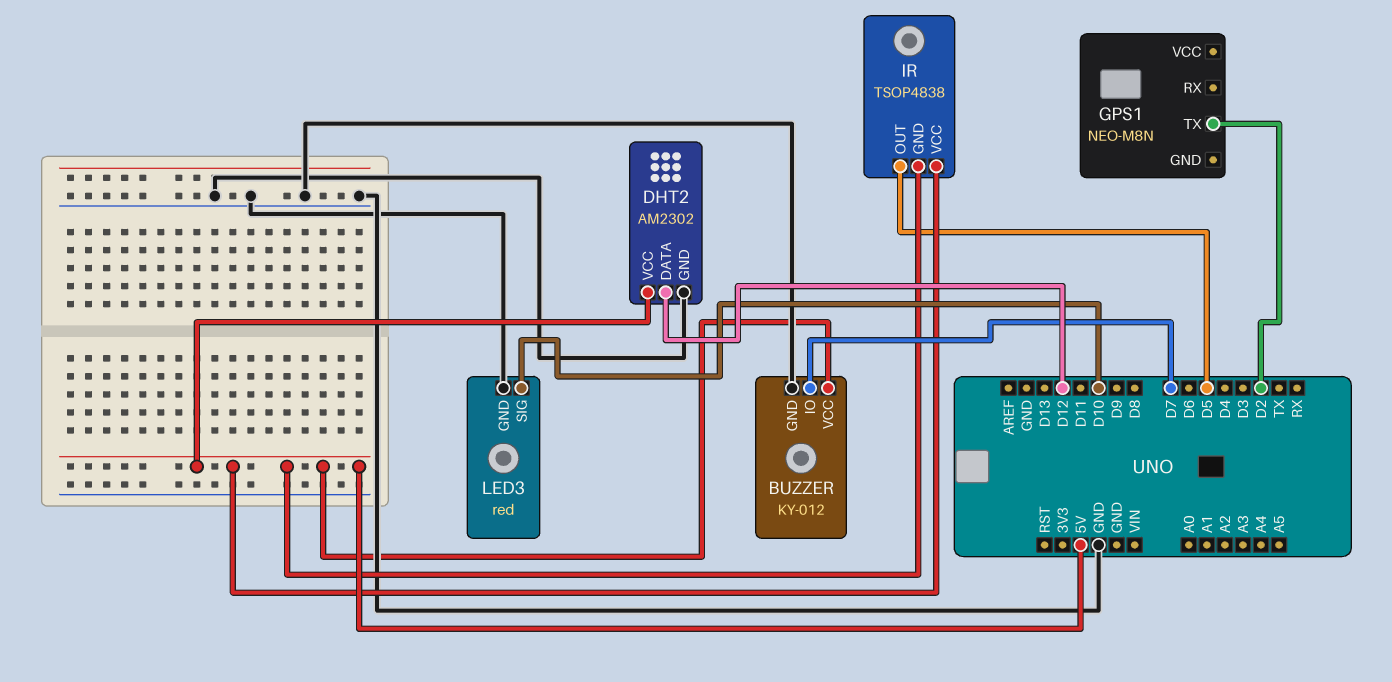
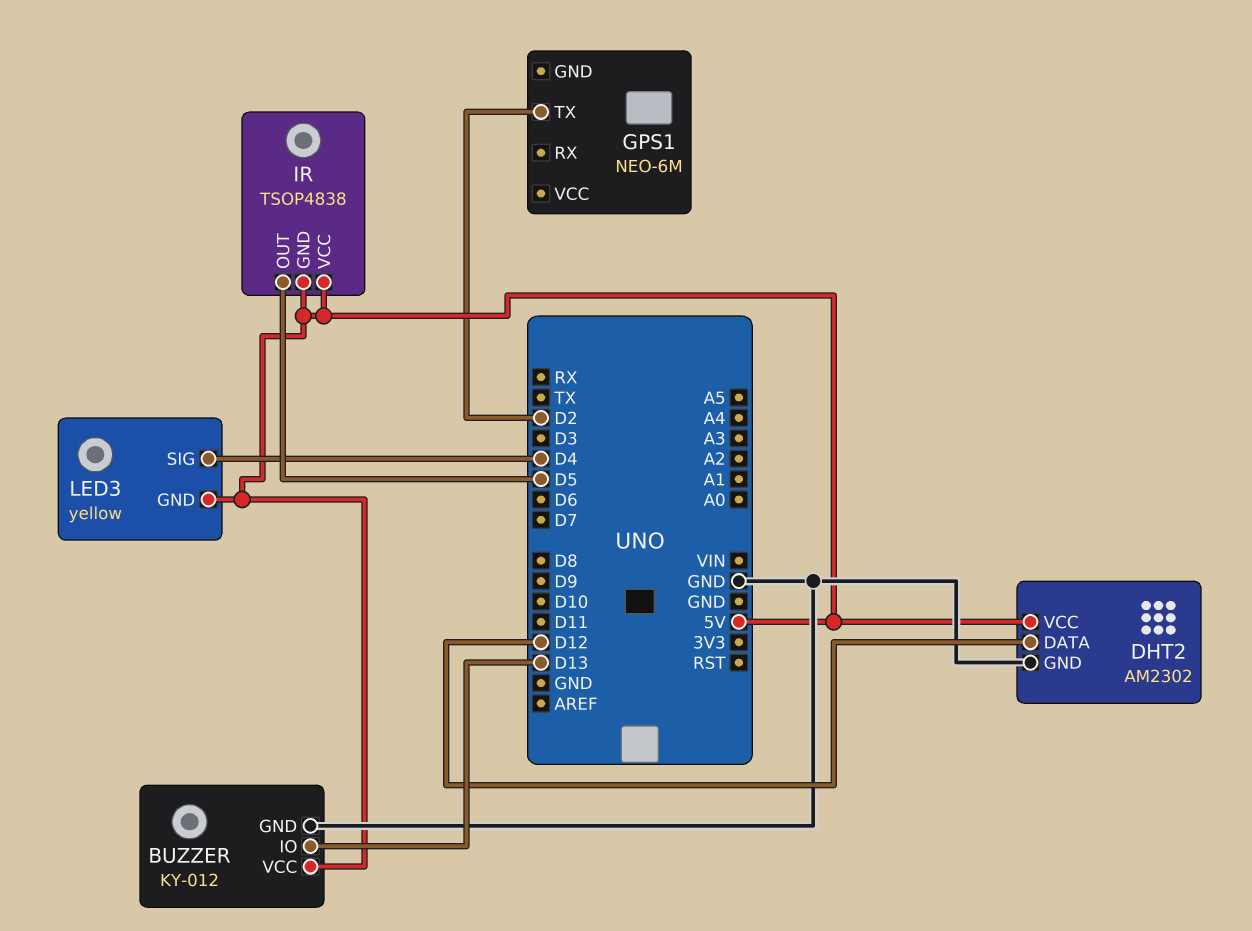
BUZZER pin IO: D7 -> D13
GPS1: NEO-M8N -> NEO-6M
LED3: red -> yellow
LED3 pin GND: GND -> 5V
LED3 pin SIG: D10 -> D4

